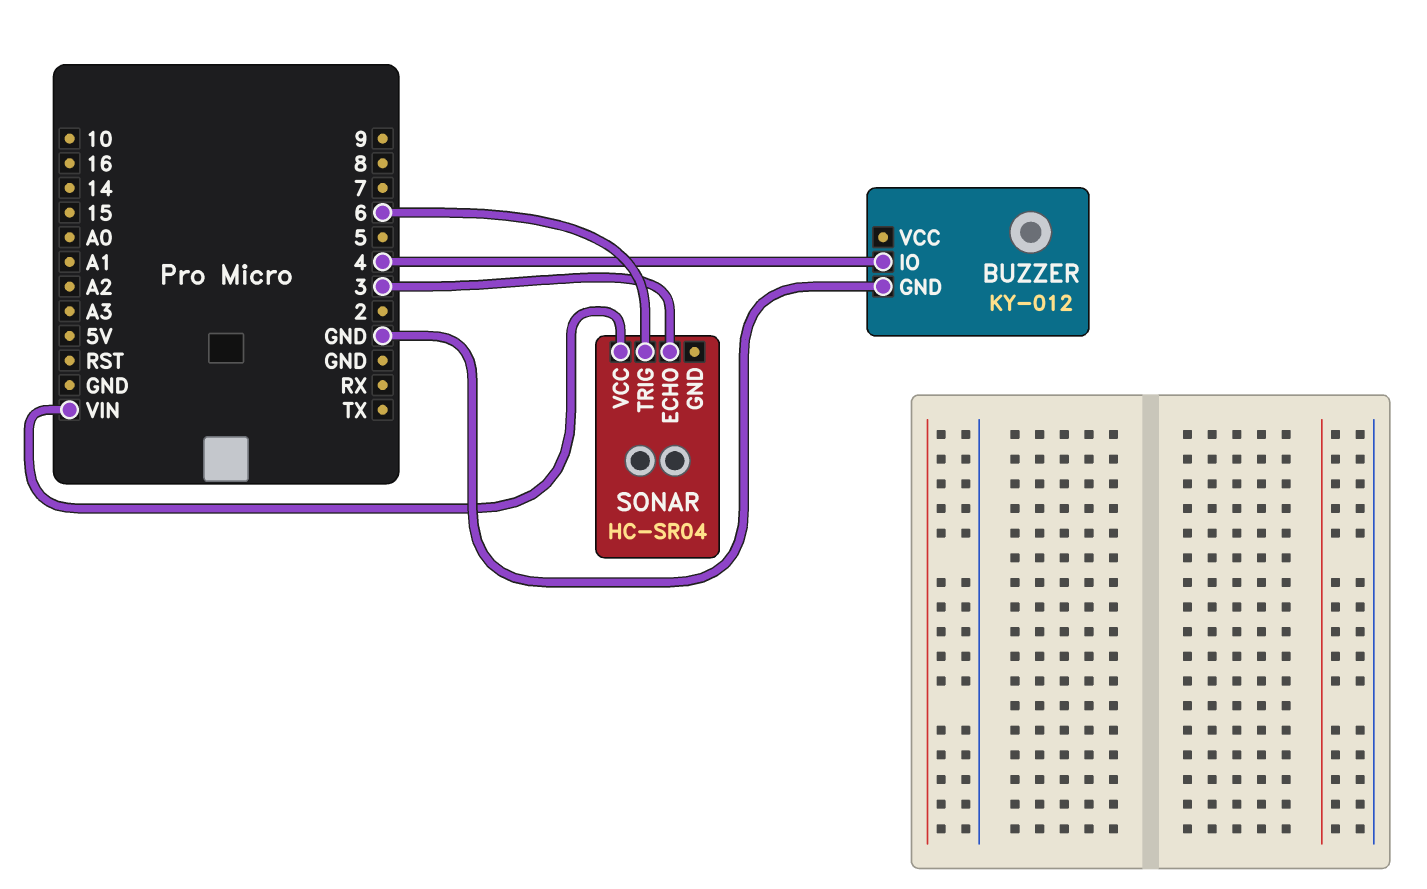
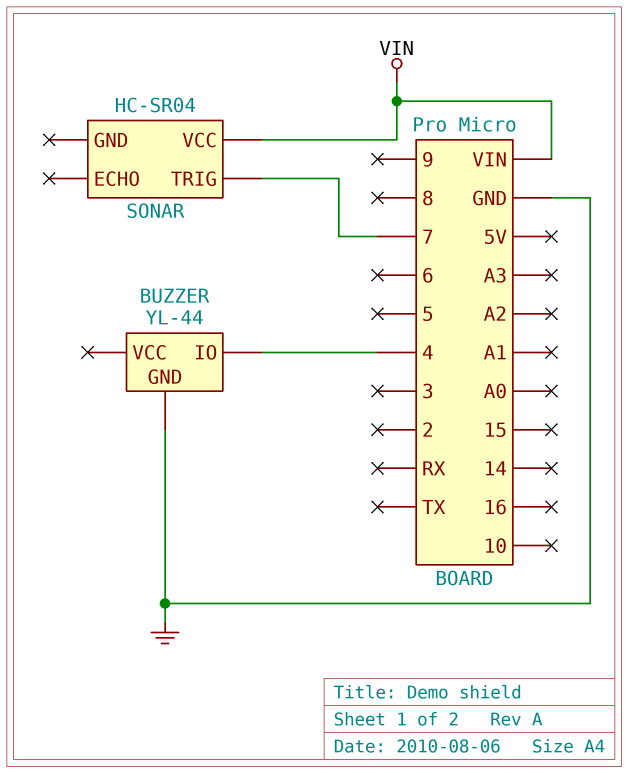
BUZZER: KY-012 -> YL-44
SONAR pin ECHO: 3 -> none
SONAR pin TRIG: 6 -> 7

